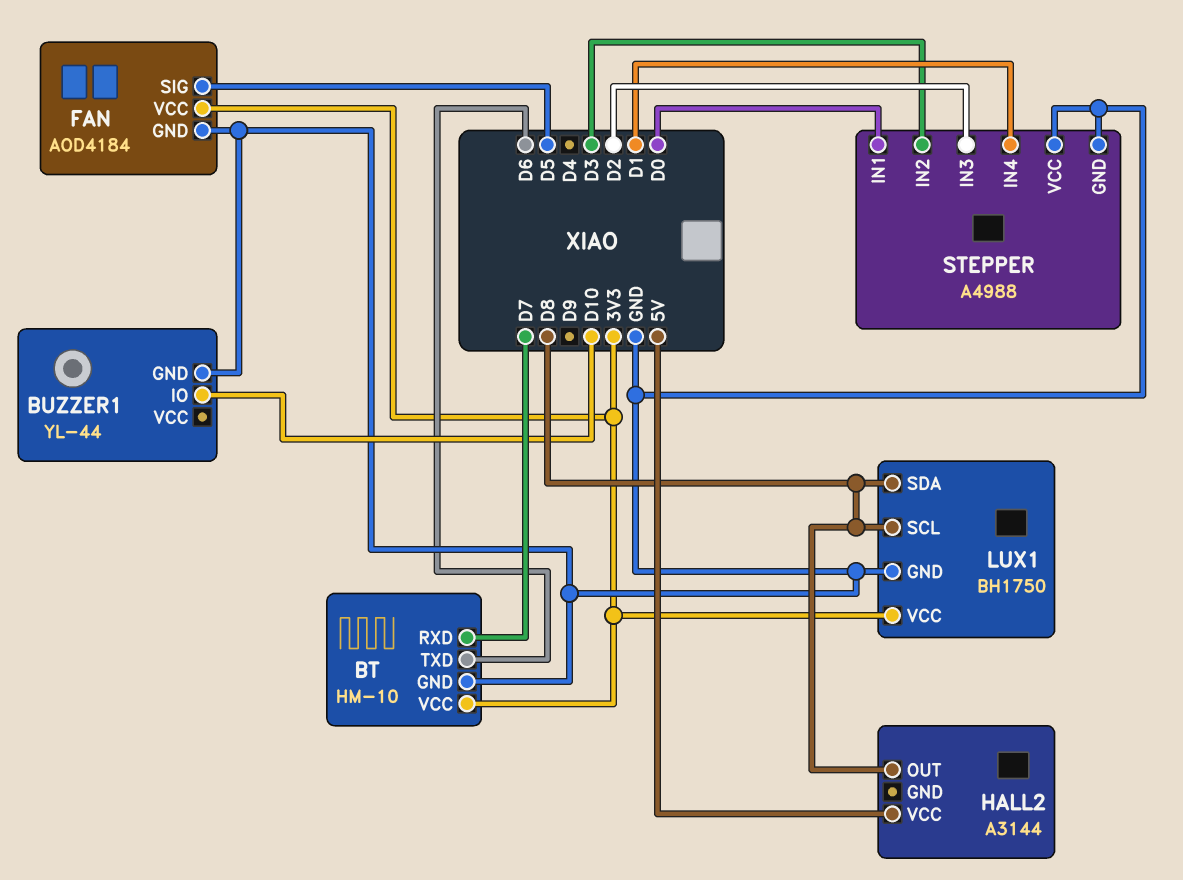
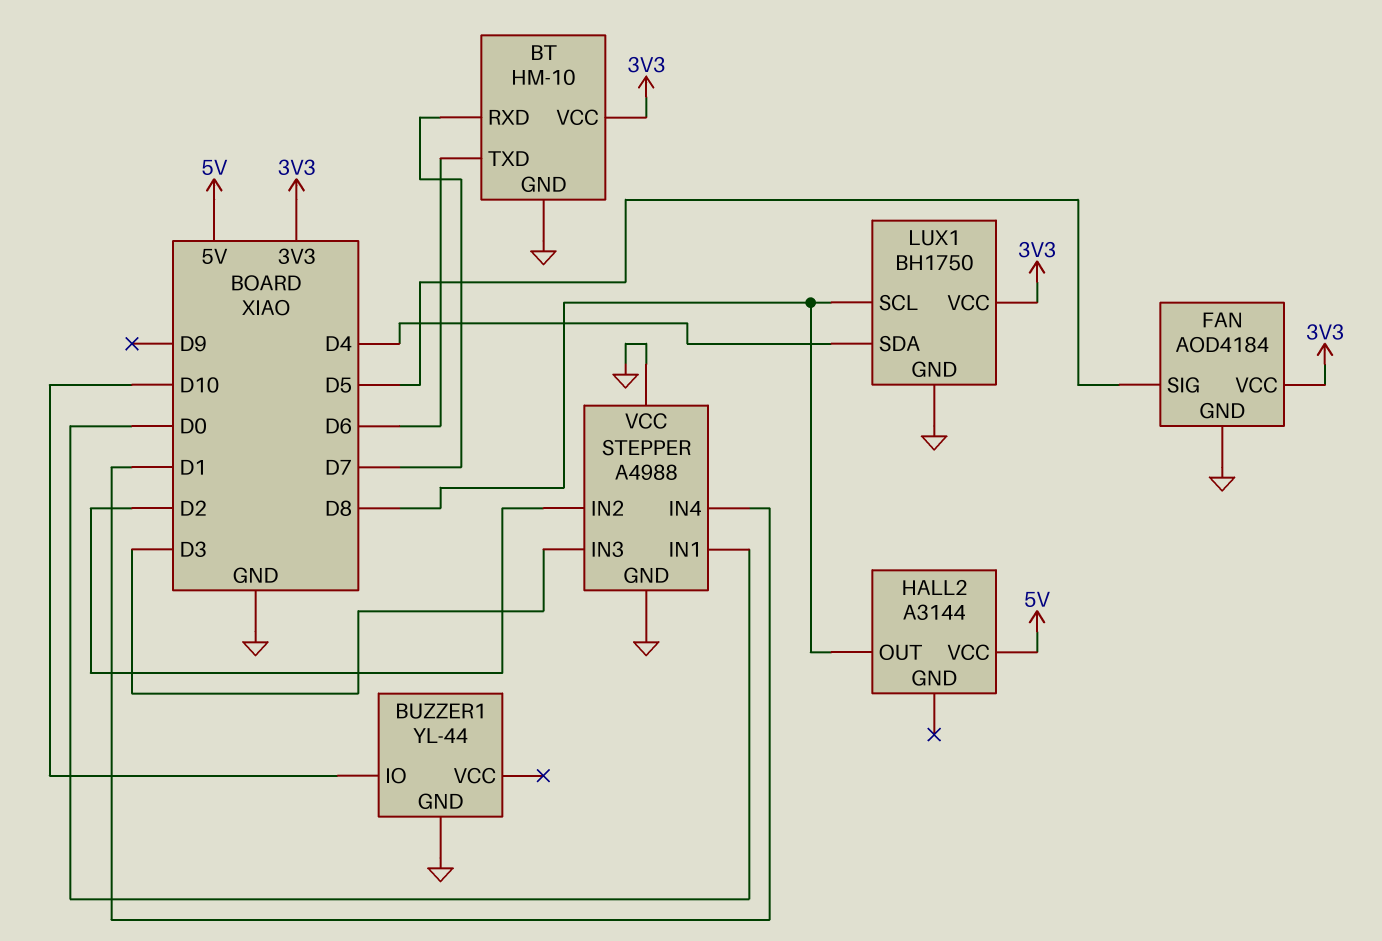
LUX1 pin SDA: D8 -> D4
STEPPER pin IN2: D3 -> D2
STEPPER pin IN3: D2 -> D3

